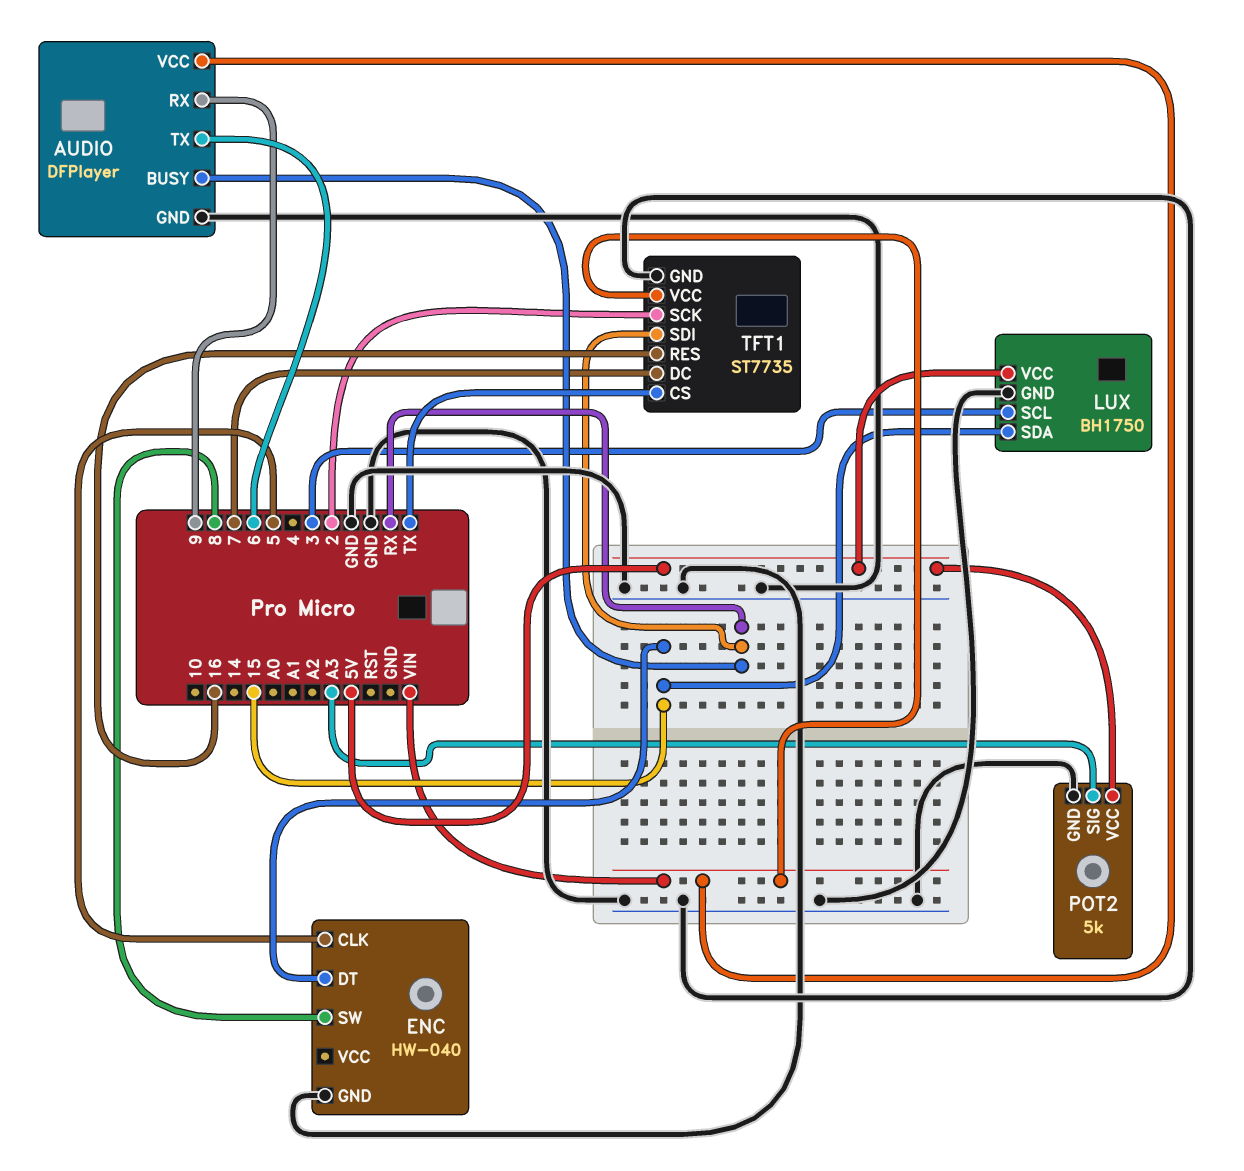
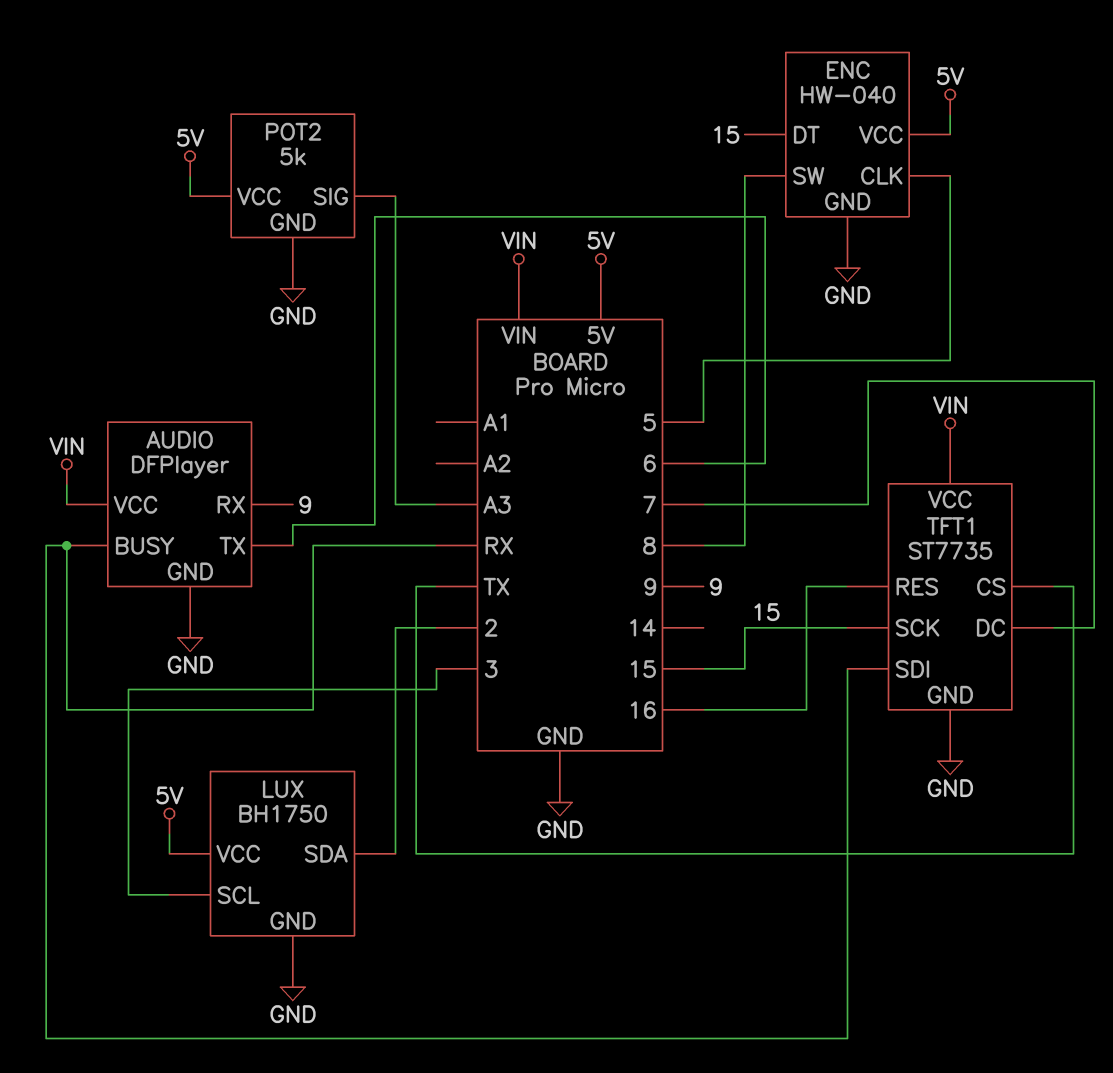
ENC pin VCC: none -> 5V
LUX pin SDA: 15 -> 2
TFT1 pin SCK: 2 -> 15

